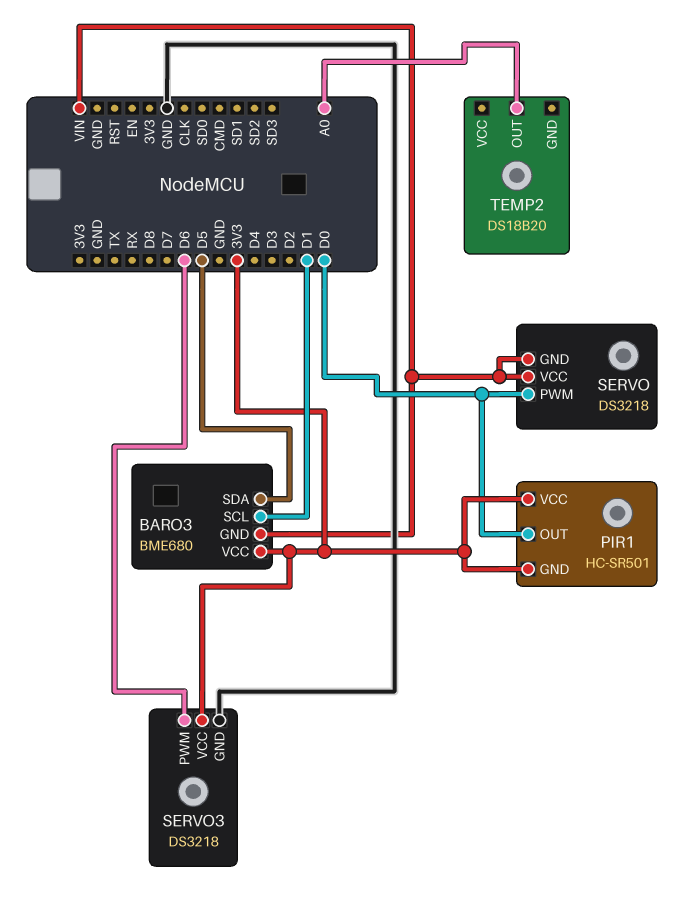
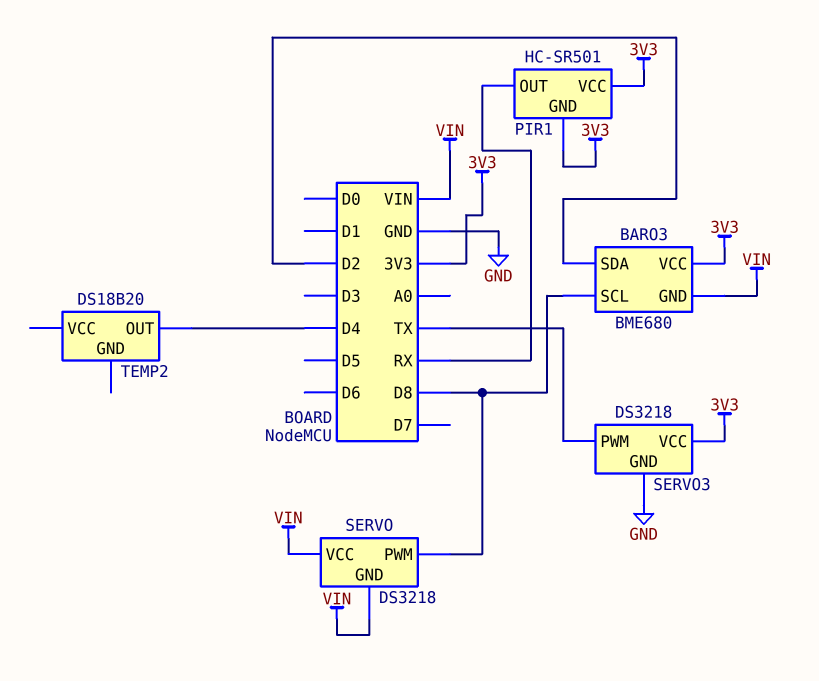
BARO3 pin SCL: D1 -> D8
BARO3 pin SDA: D5 -> D2
PIR1 pin OUT: D0 -> RX
SERVO pin PWM: D0 -> D8
SERVO3 pin PWM: D6 -> TX
TEMP2 pin OUT: A0 -> D4

